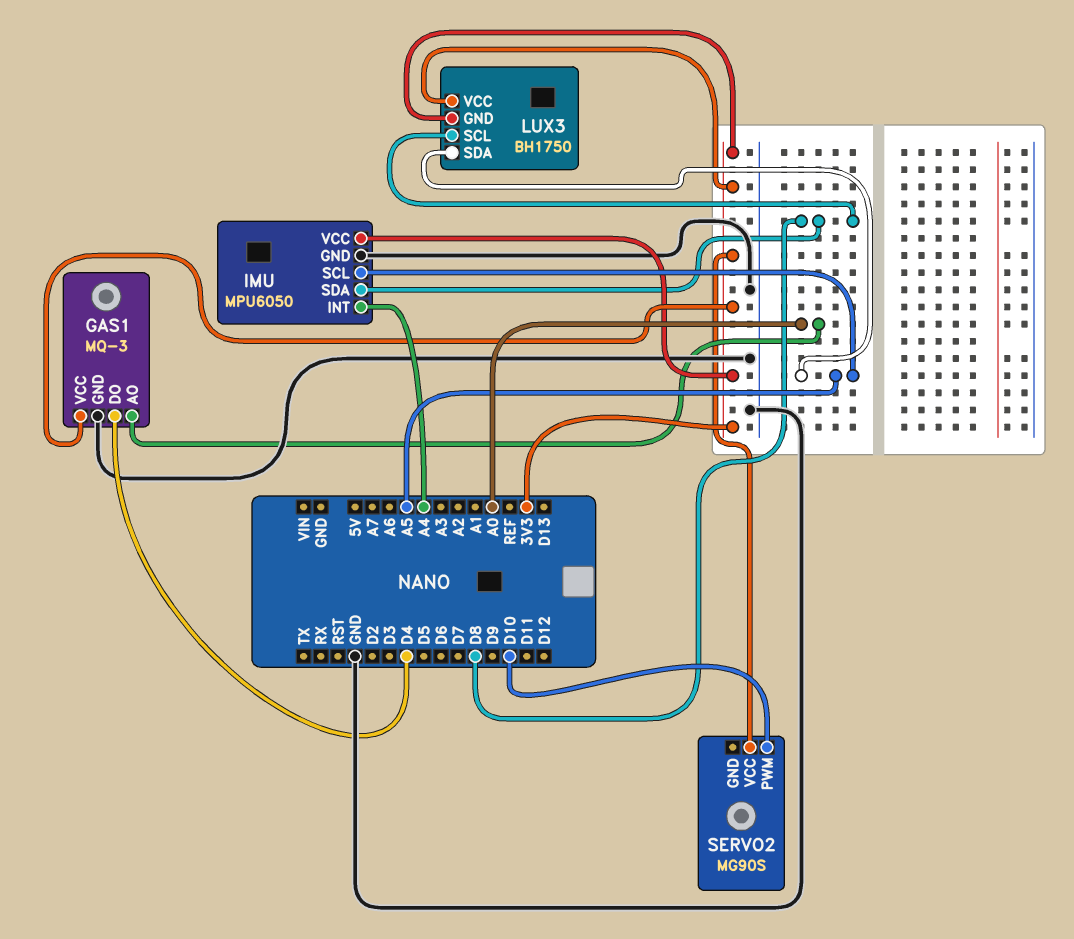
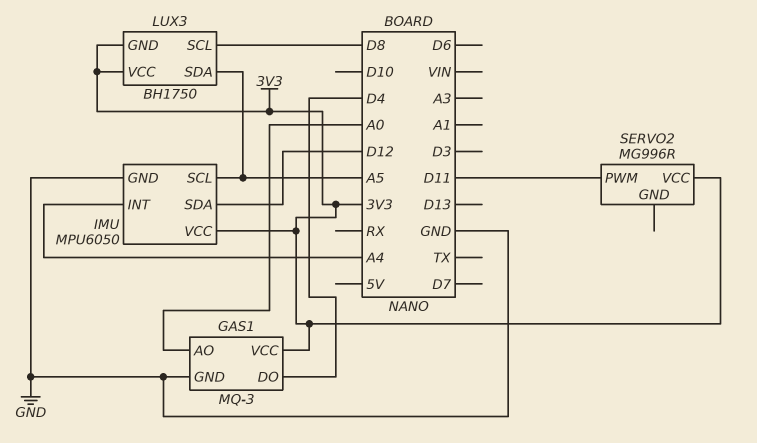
IMU pin SDA: D8 -> D12
SERVO2: MG90S -> MG996R
SERVO2 pin PWM: D10 -> D11

